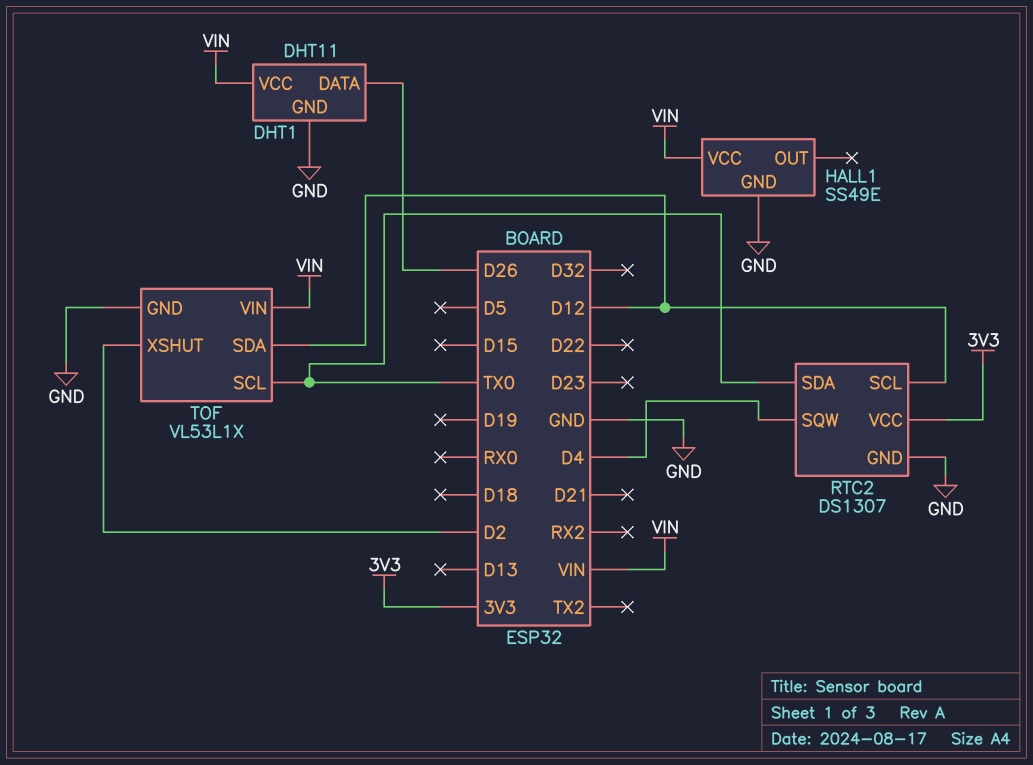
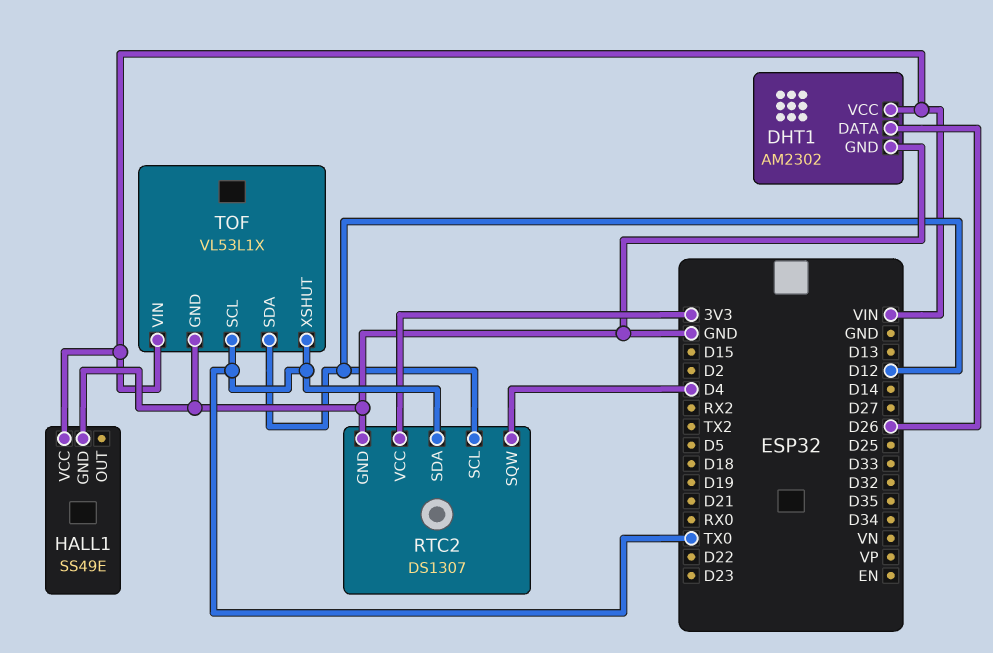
DHT1: DHT11 -> AM2302
TOF pin XSHUT: D2 -> TX0

